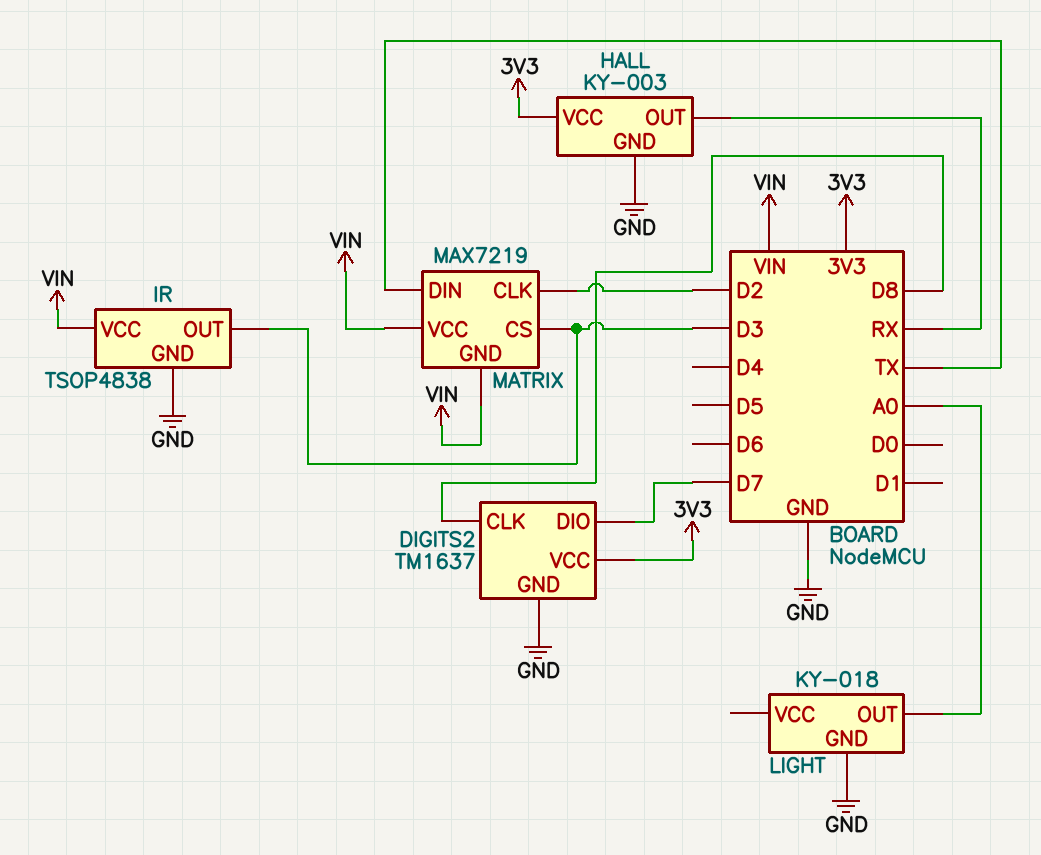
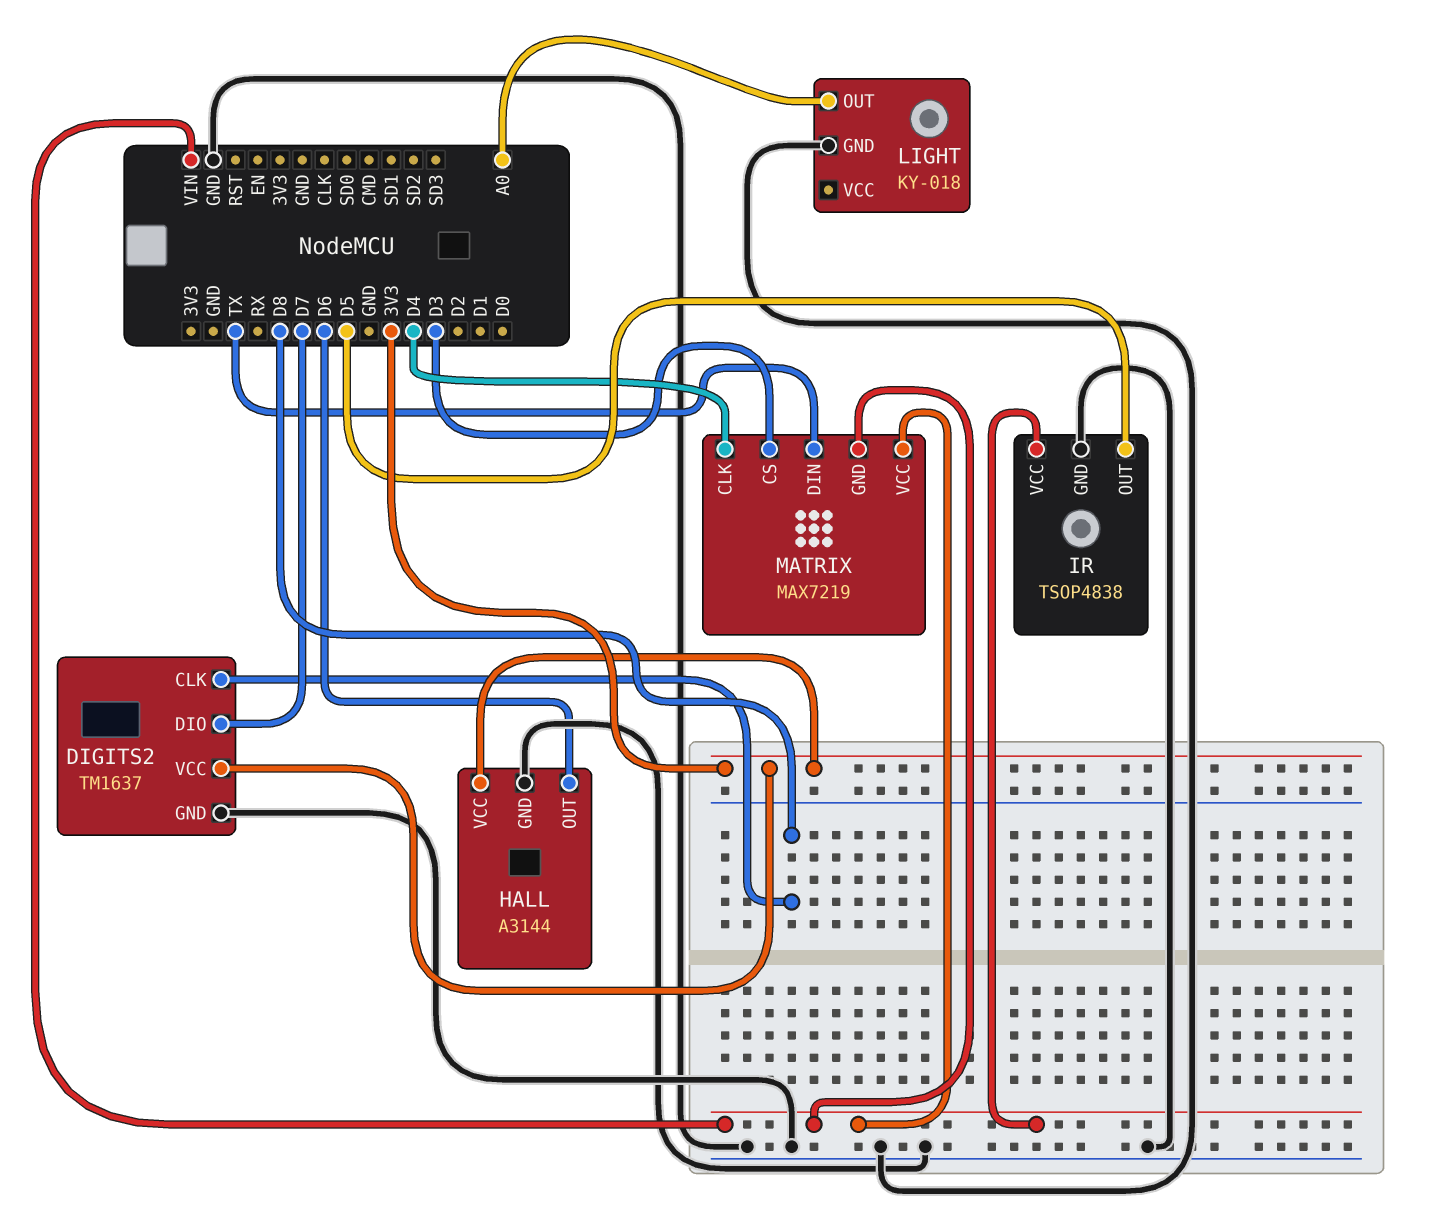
HALL: KY-003 -> A3144
HALL pin OUT: RX -> D6
IR pin OUT: D3 -> D5
MATRIX pin CLK: D2 -> D4

